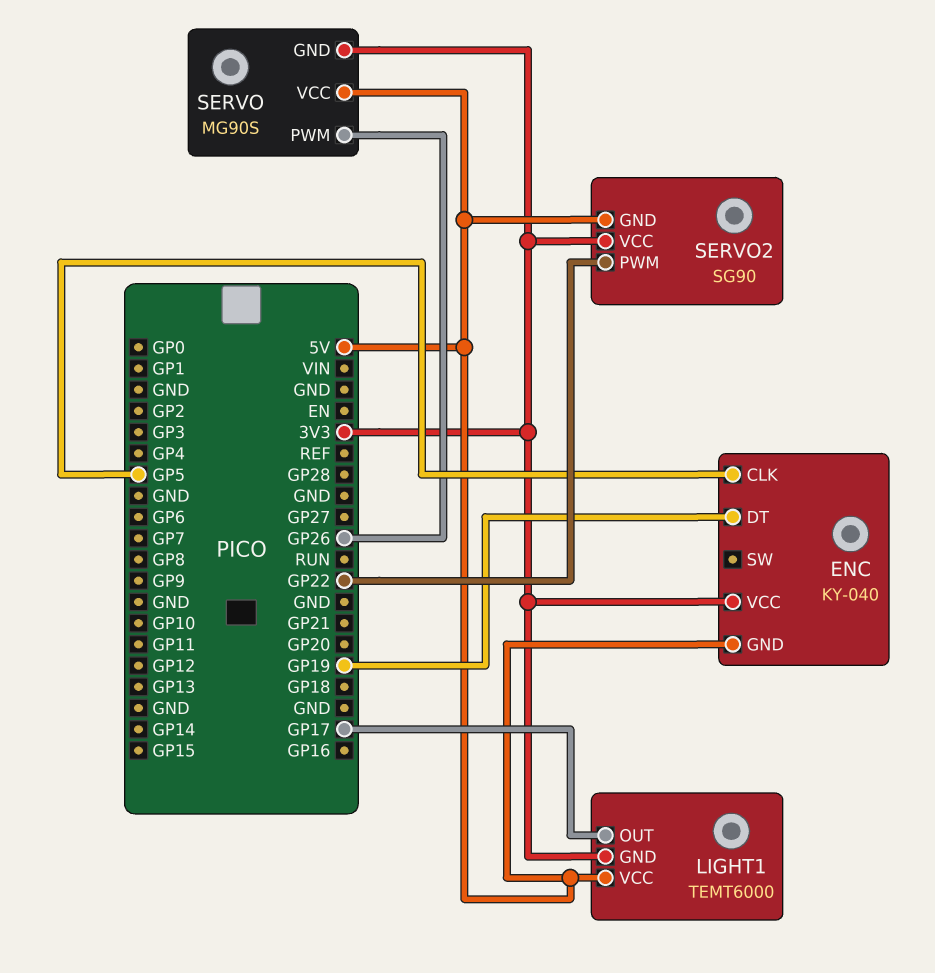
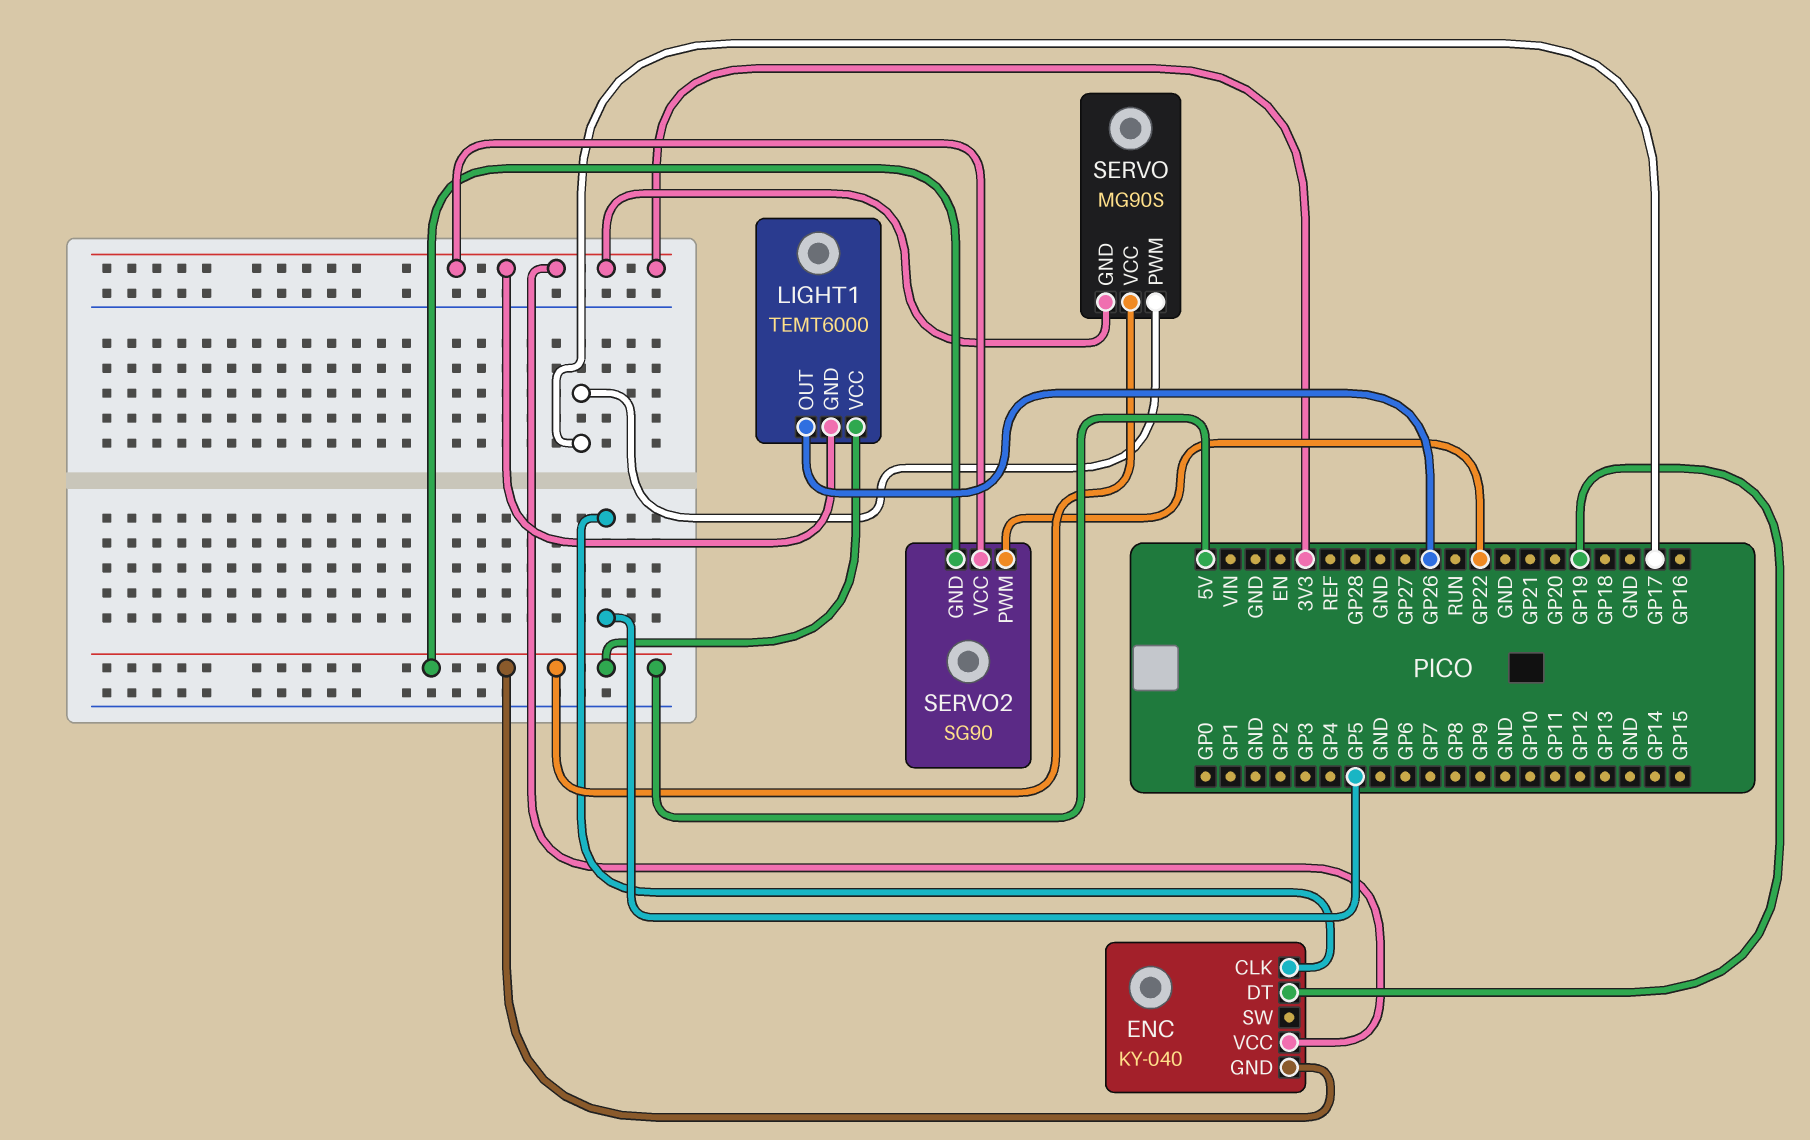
LIGHT1 pin OUT: GP17 -> GP26
SERVO pin PWM: GP26 -> GP17

